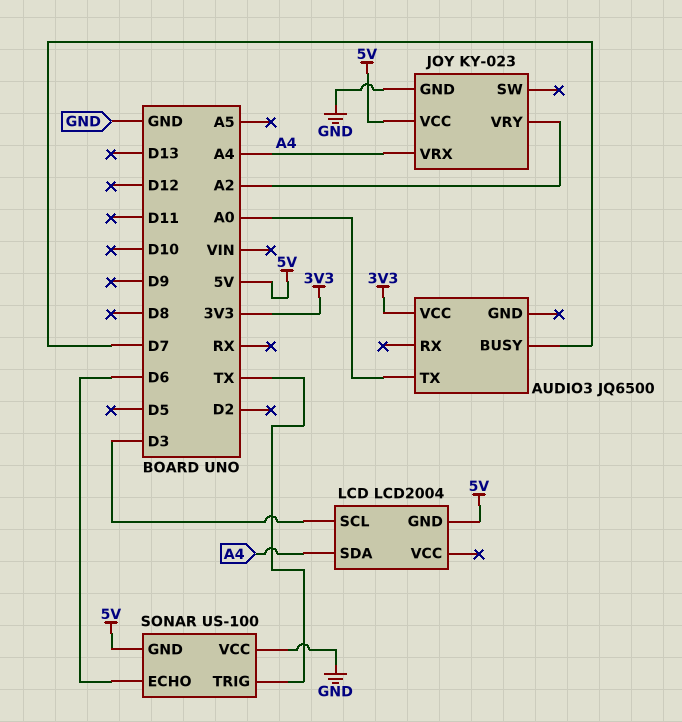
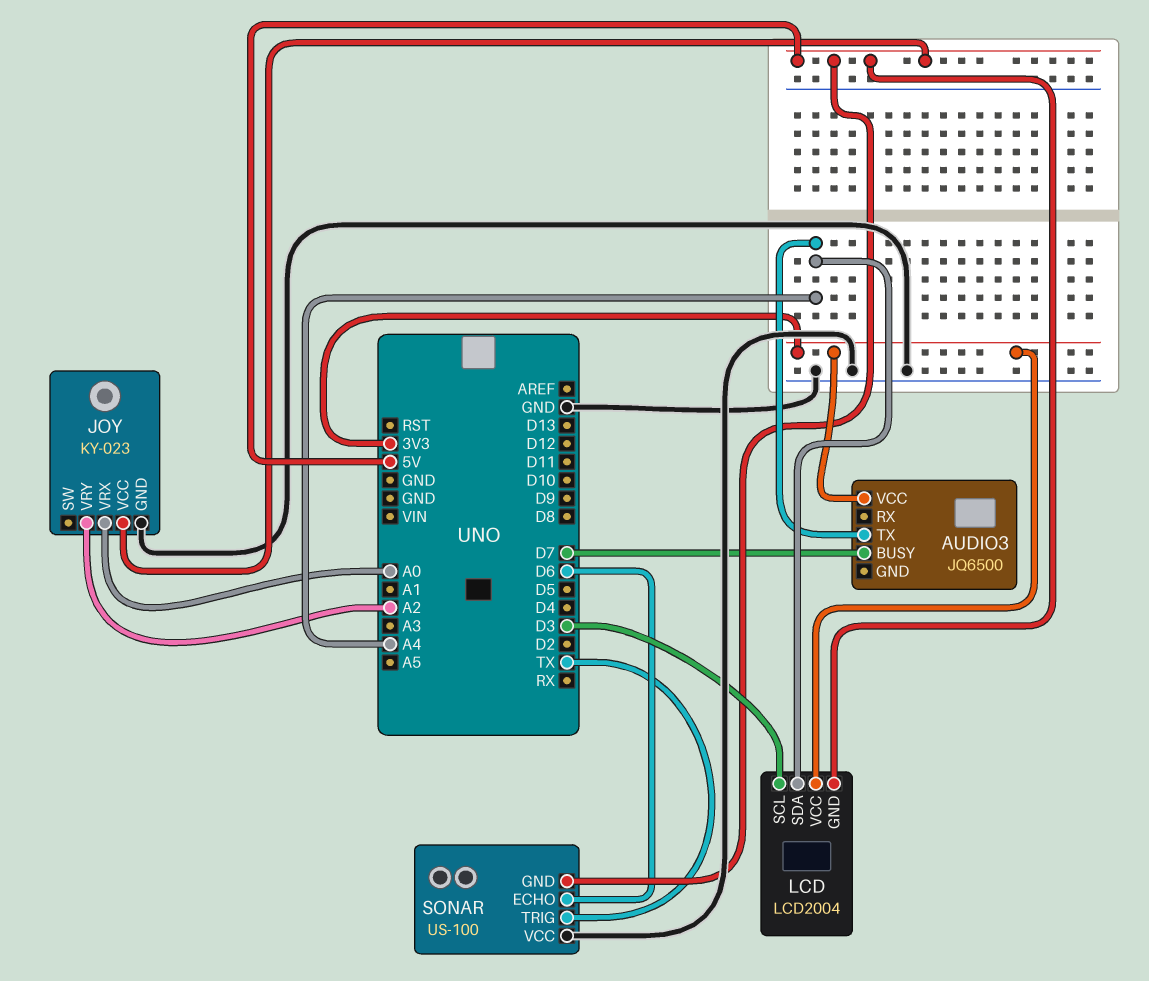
AUDIO3 pin TX: A0 -> A4
JOY pin VRX: A4 -> A0
LCD pin VCC: none -> 3V3

